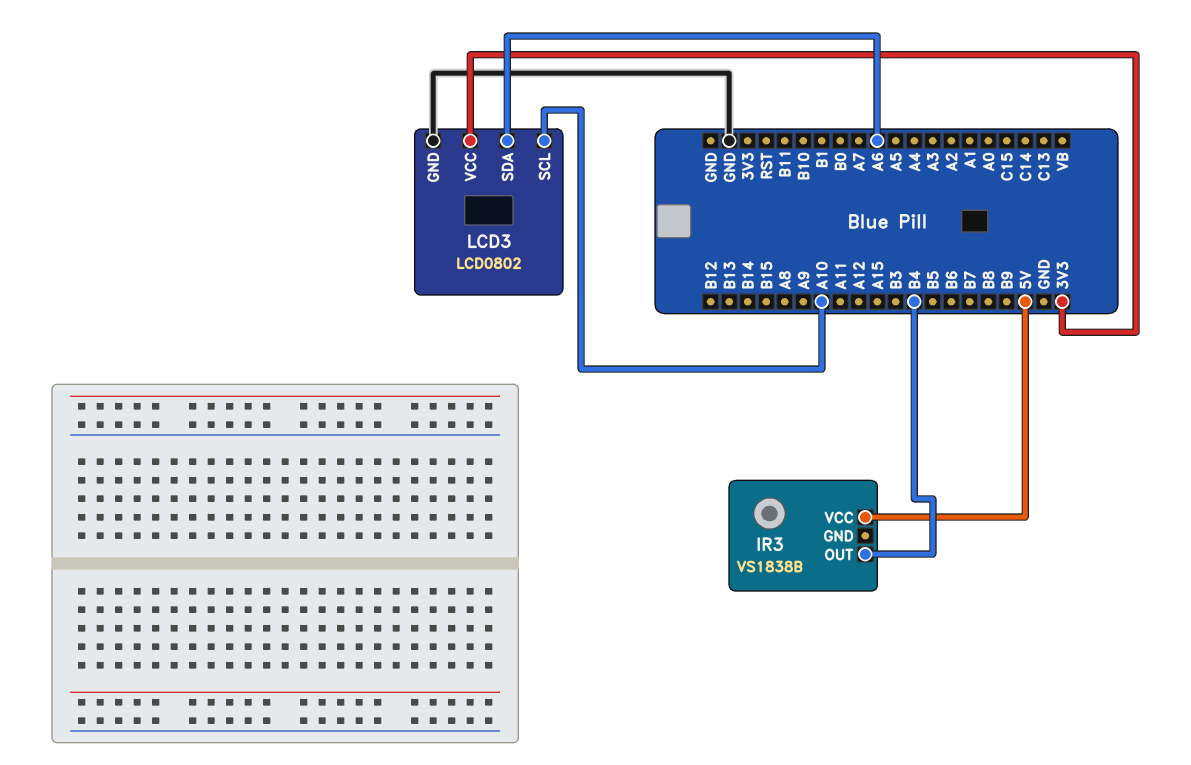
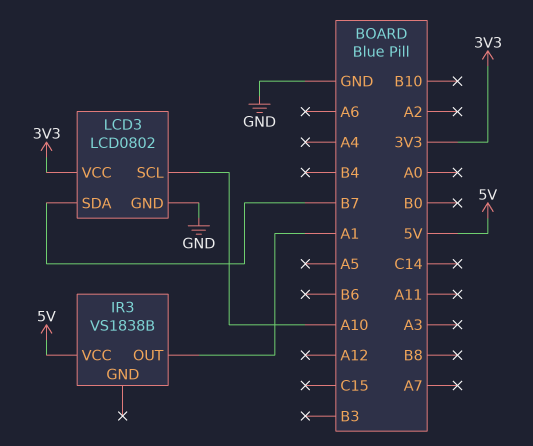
IR3 pin OUT: B4 -> A1
LCD3 pin SDA: A6 -> B7

